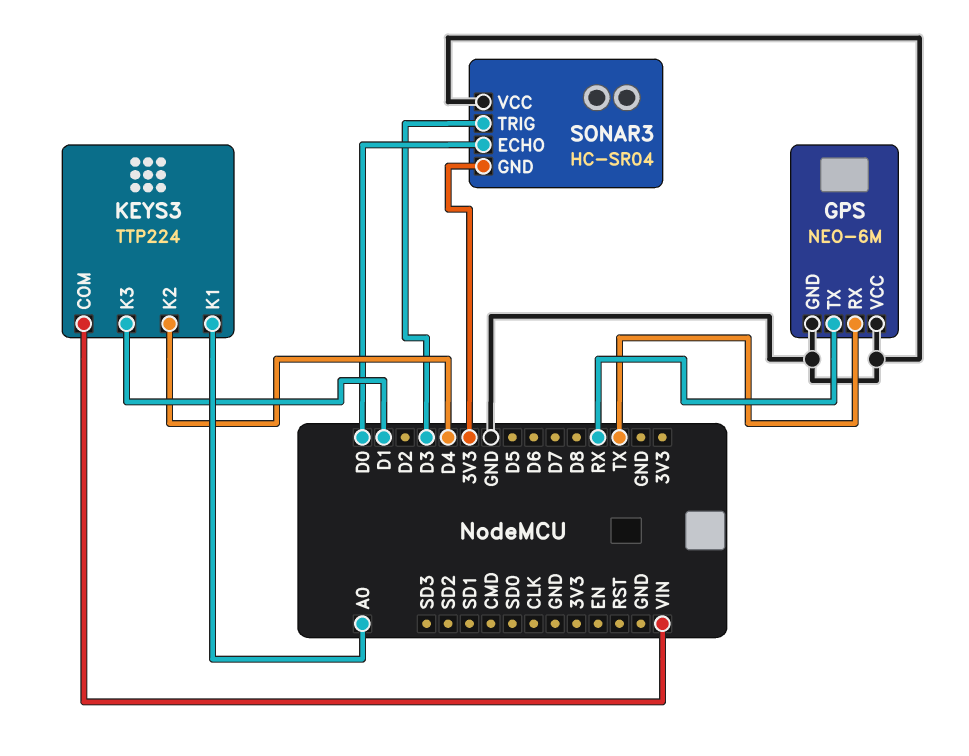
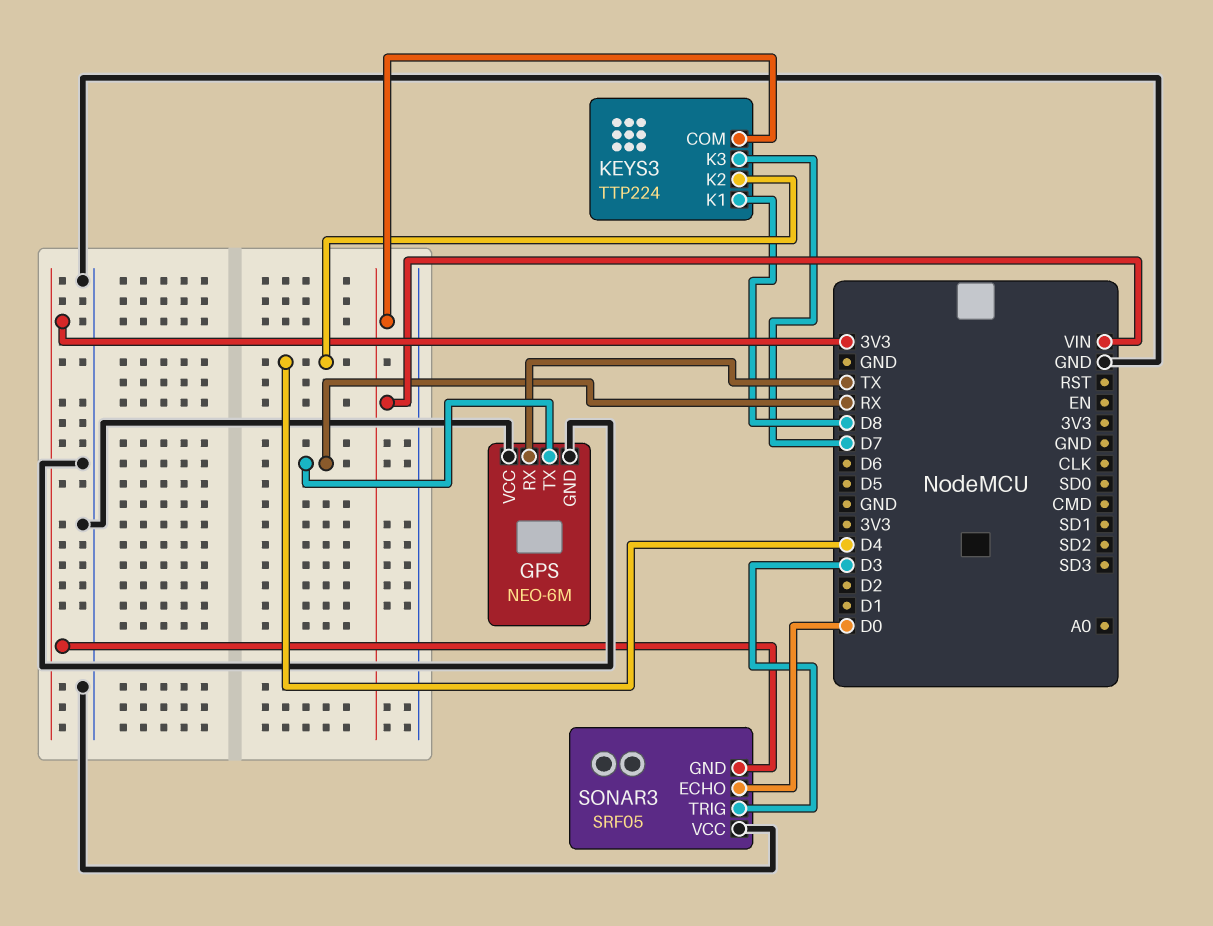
KEYS3 pin K1: A0 -> D8
KEYS3 pin K3: D1 -> D7
SONAR3: HC-SR04 -> SRF05

